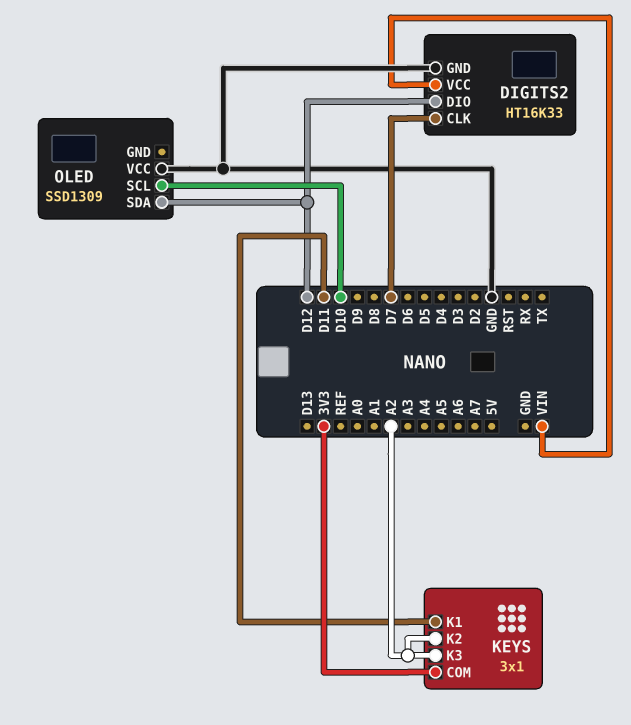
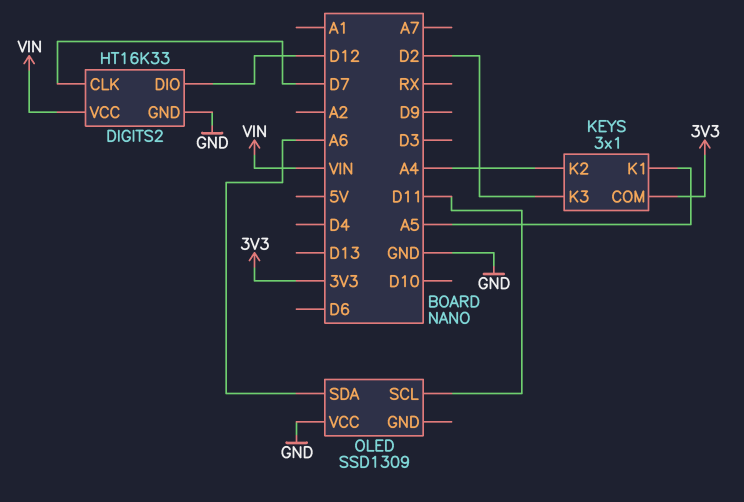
KEYS pin K1: D11 -> A5
KEYS pin K2: A2 -> A4
KEYS pin K3: A2 -> D2
OLED pin SCL: D10 -> D11
OLED pin SDA: D12 -> A6

